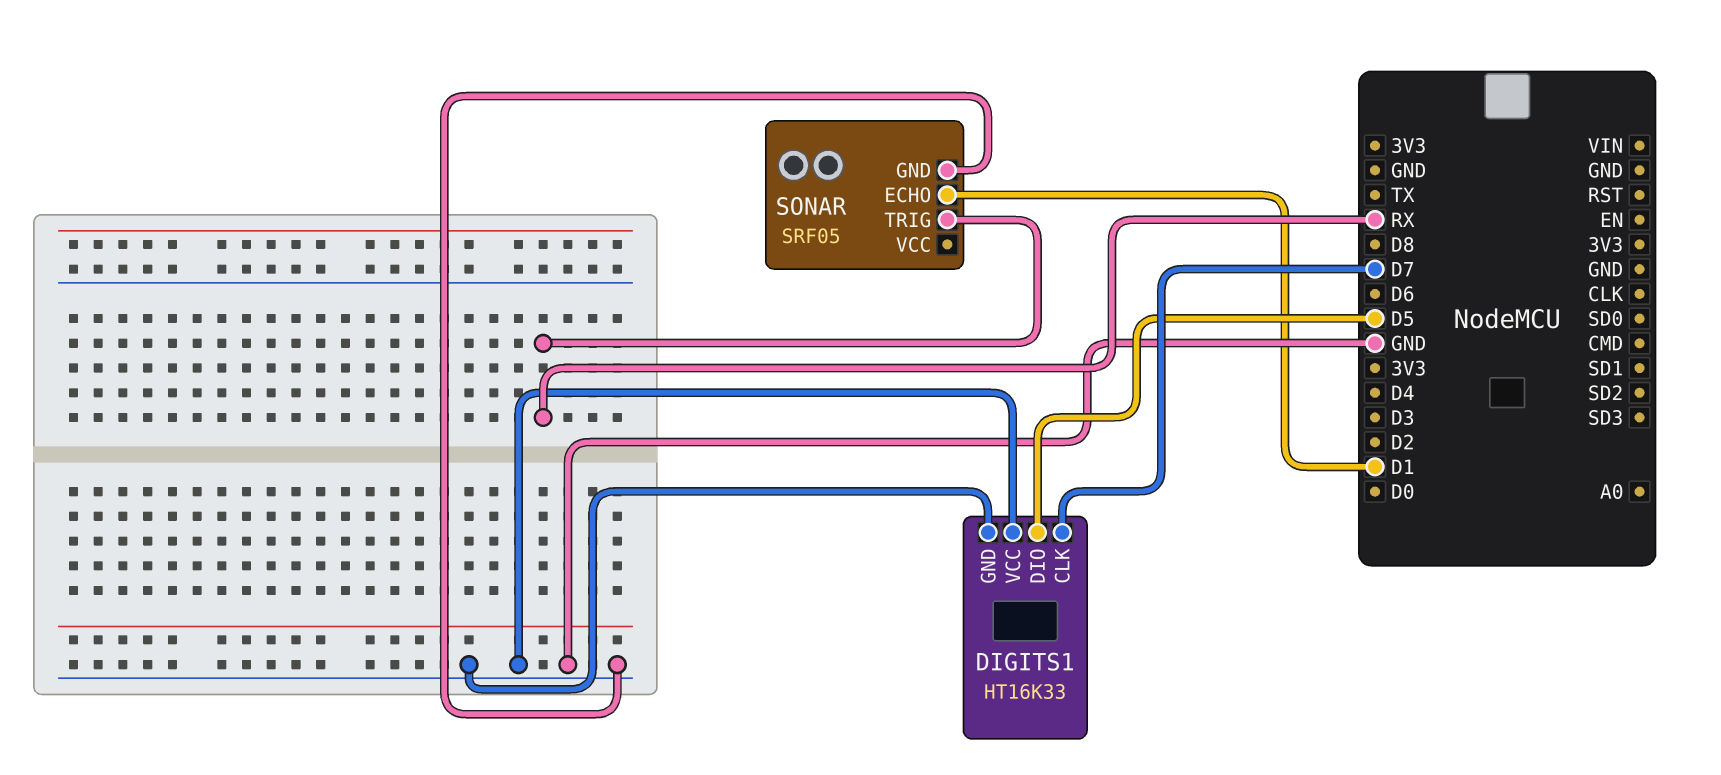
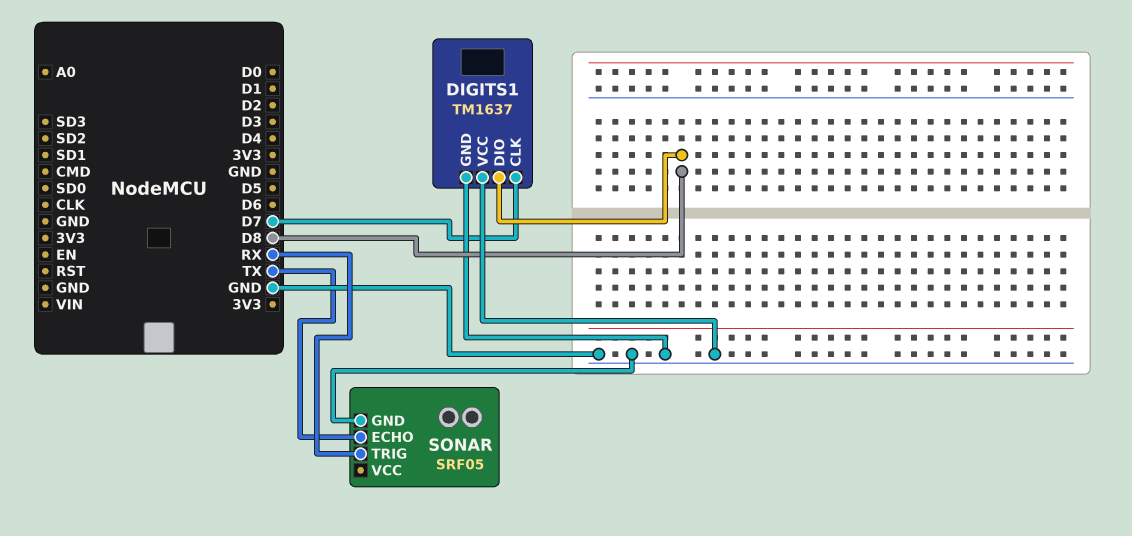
DIGITS1: HT16K33 -> TM1637
DIGITS1 pin DIO: D5 -> D8
SONAR pin ECHO: D1 -> TX

